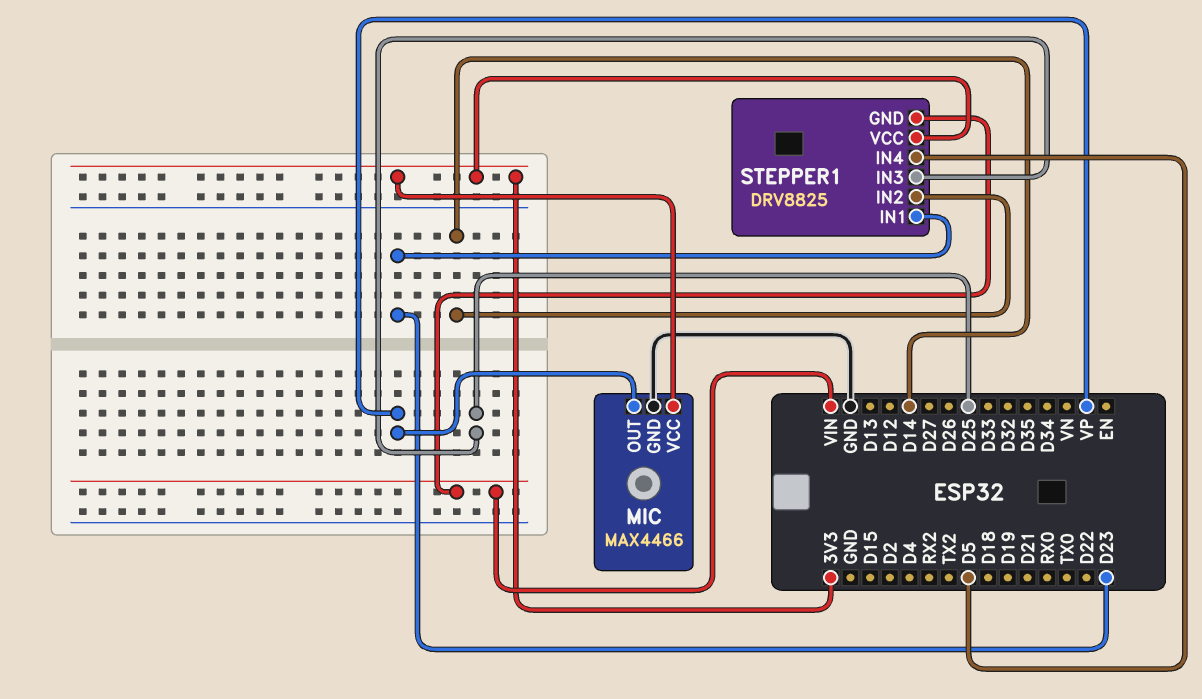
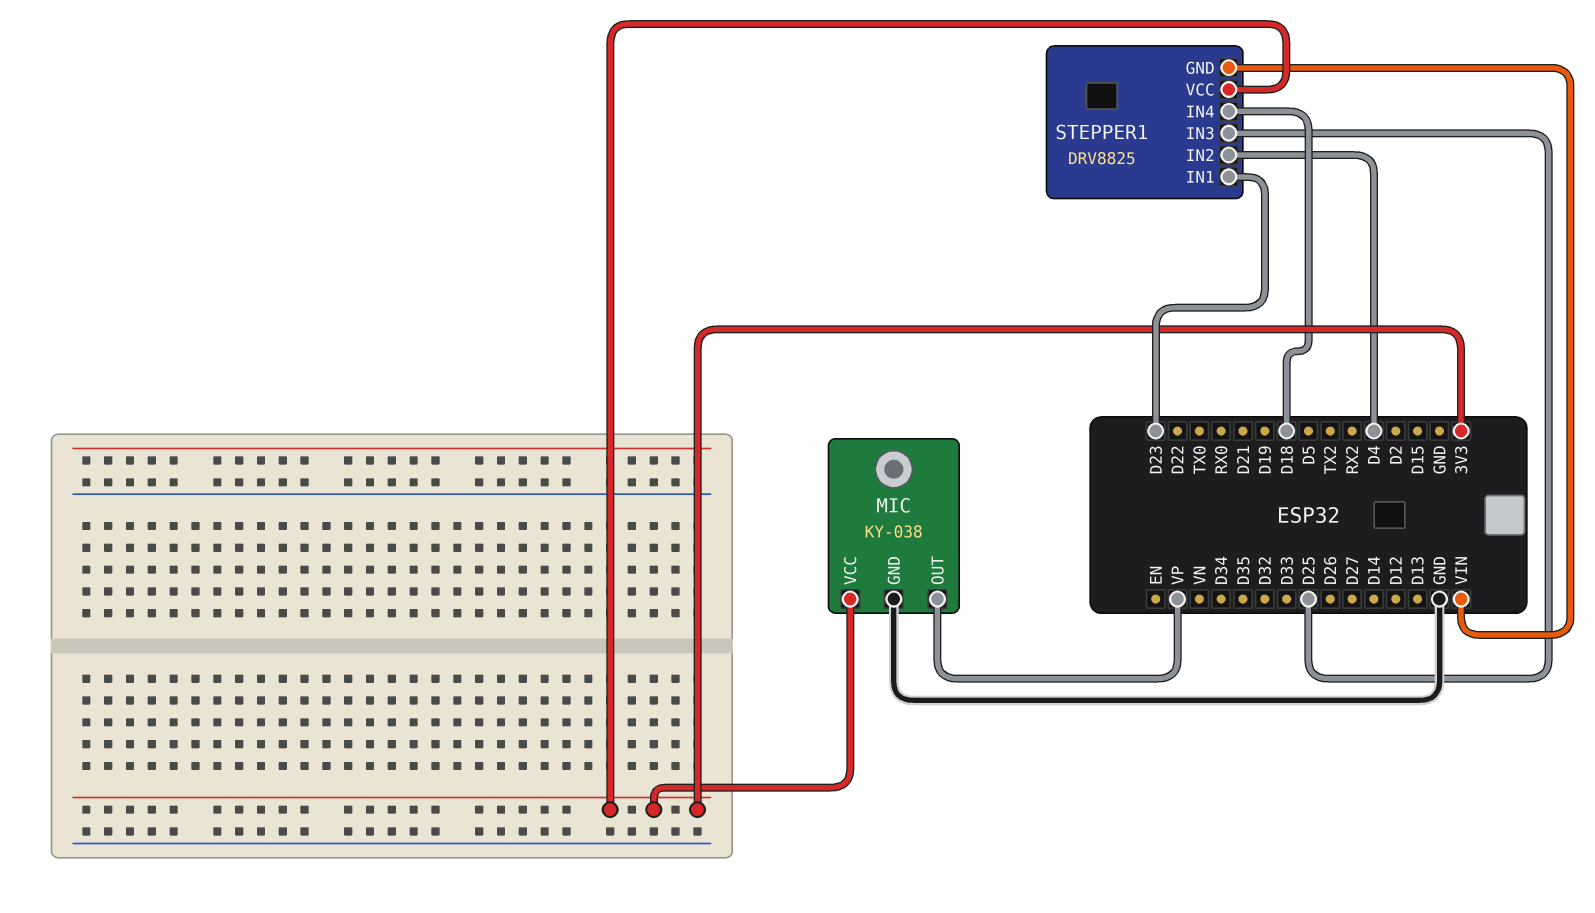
MIC: MAX4466 -> KY-038
STEPPER1 pin IN2: D14 -> D4
STEPPER1 pin IN4: D5 -> D18

